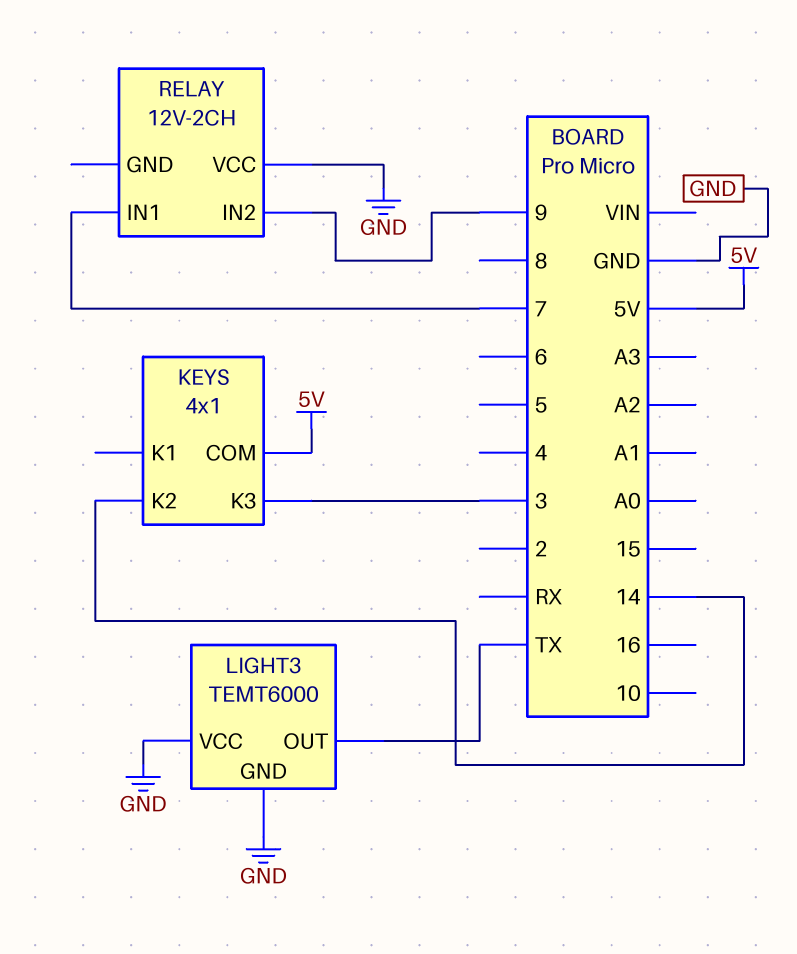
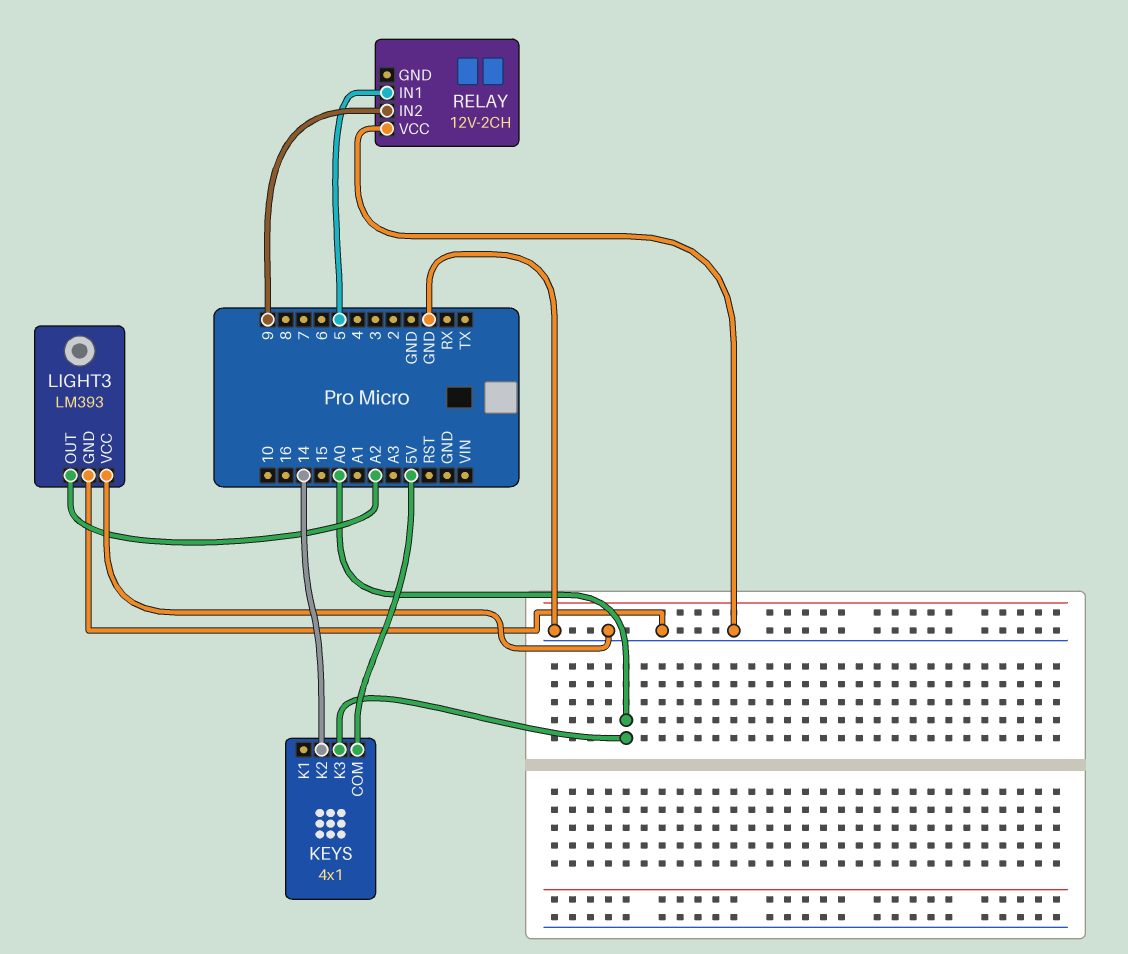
KEYS pin K3: 3 -> A0
LIGHT3: TEMT6000 -> LM393
LIGHT3 pin OUT: TX -> A2
RELAY pin IN1: 7 -> 5

